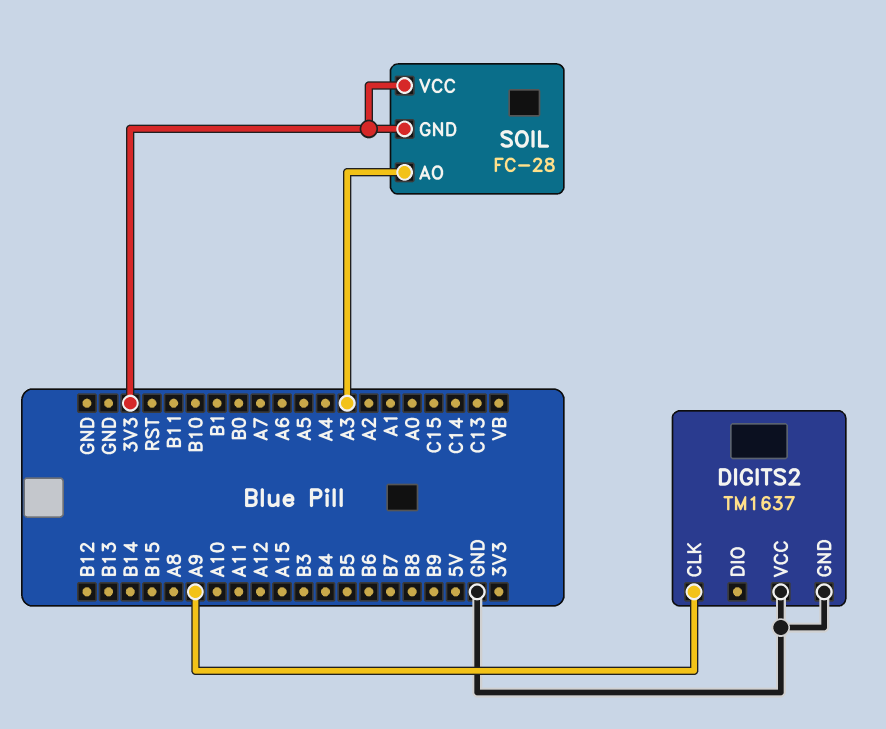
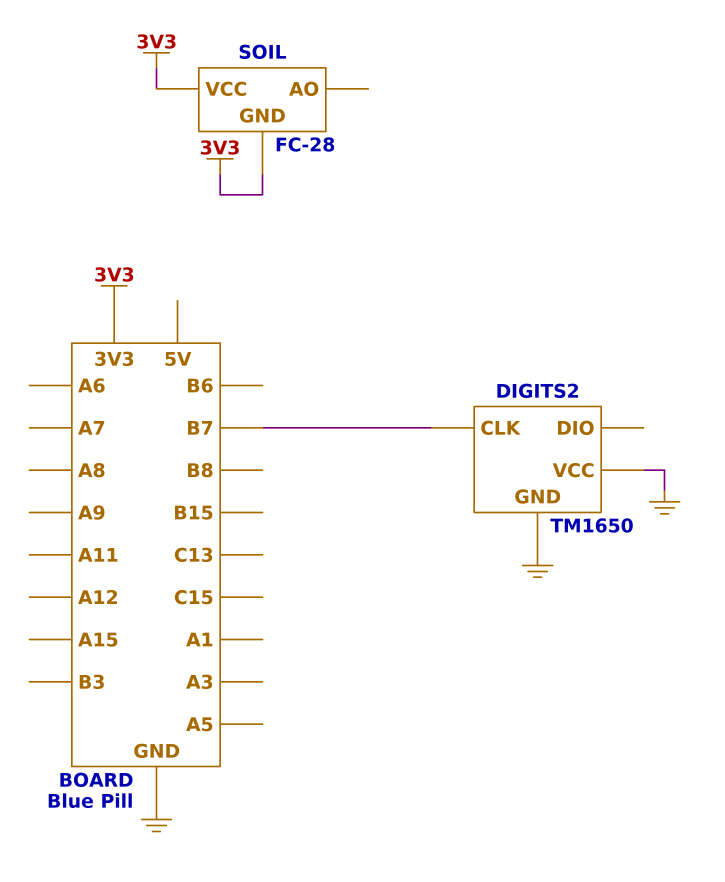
DIGITS2: TM1637 -> TM1650
DIGITS2 pin CLK: A9 -> B7
SOIL pin AO: A3 -> none

